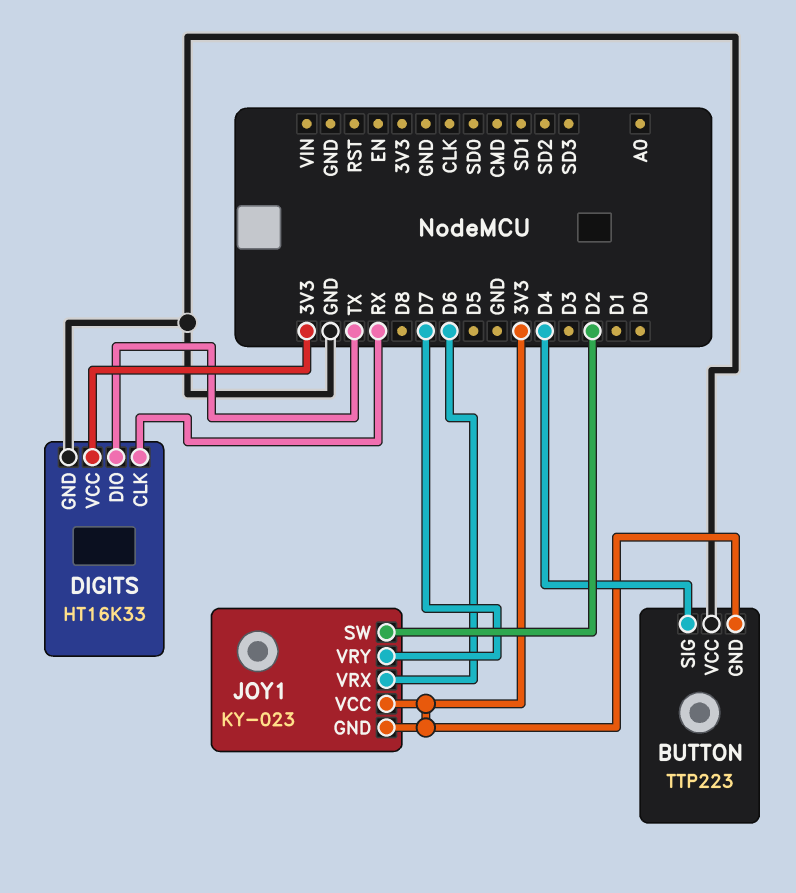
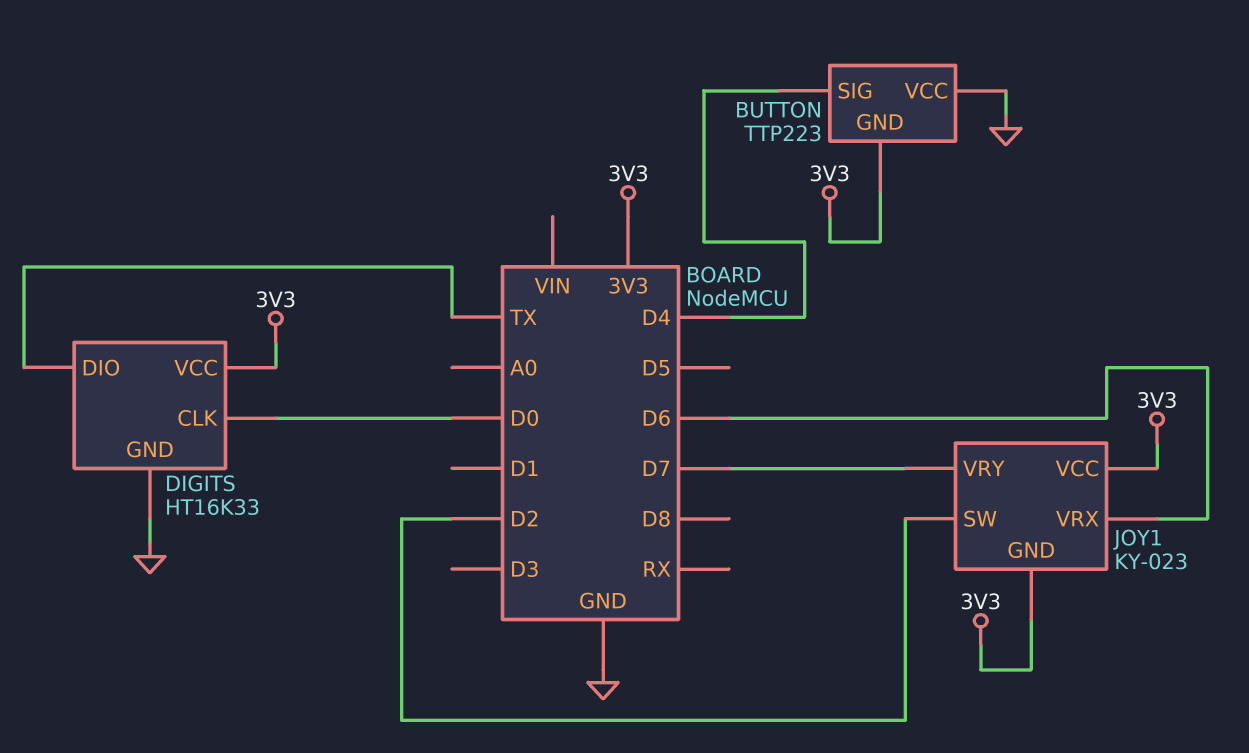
DIGITS pin CLK: RX -> D0

